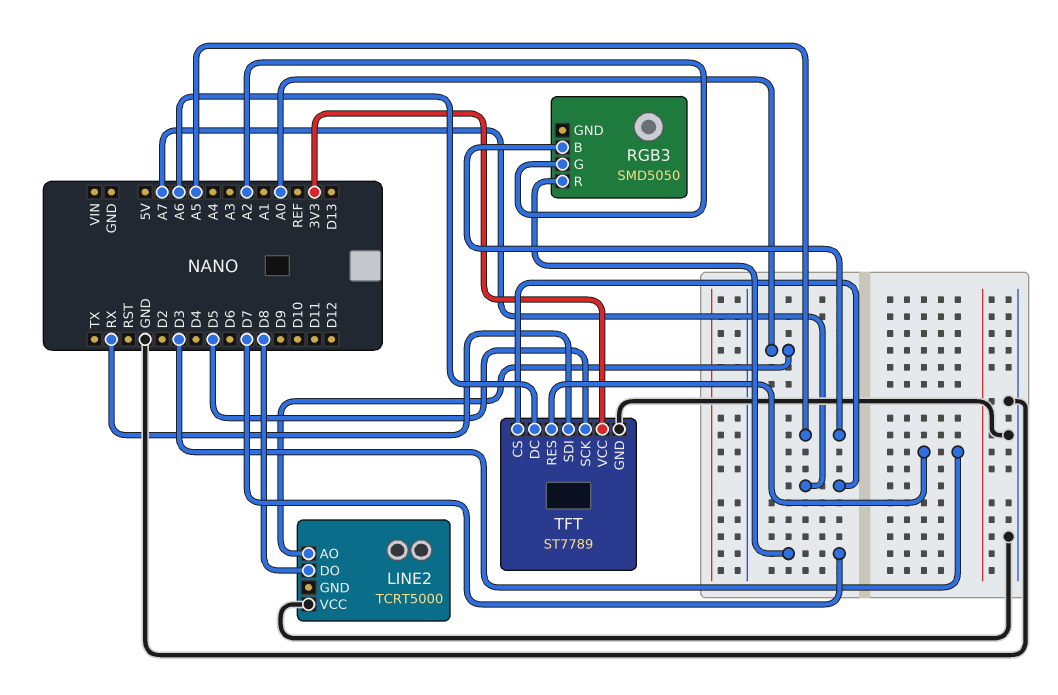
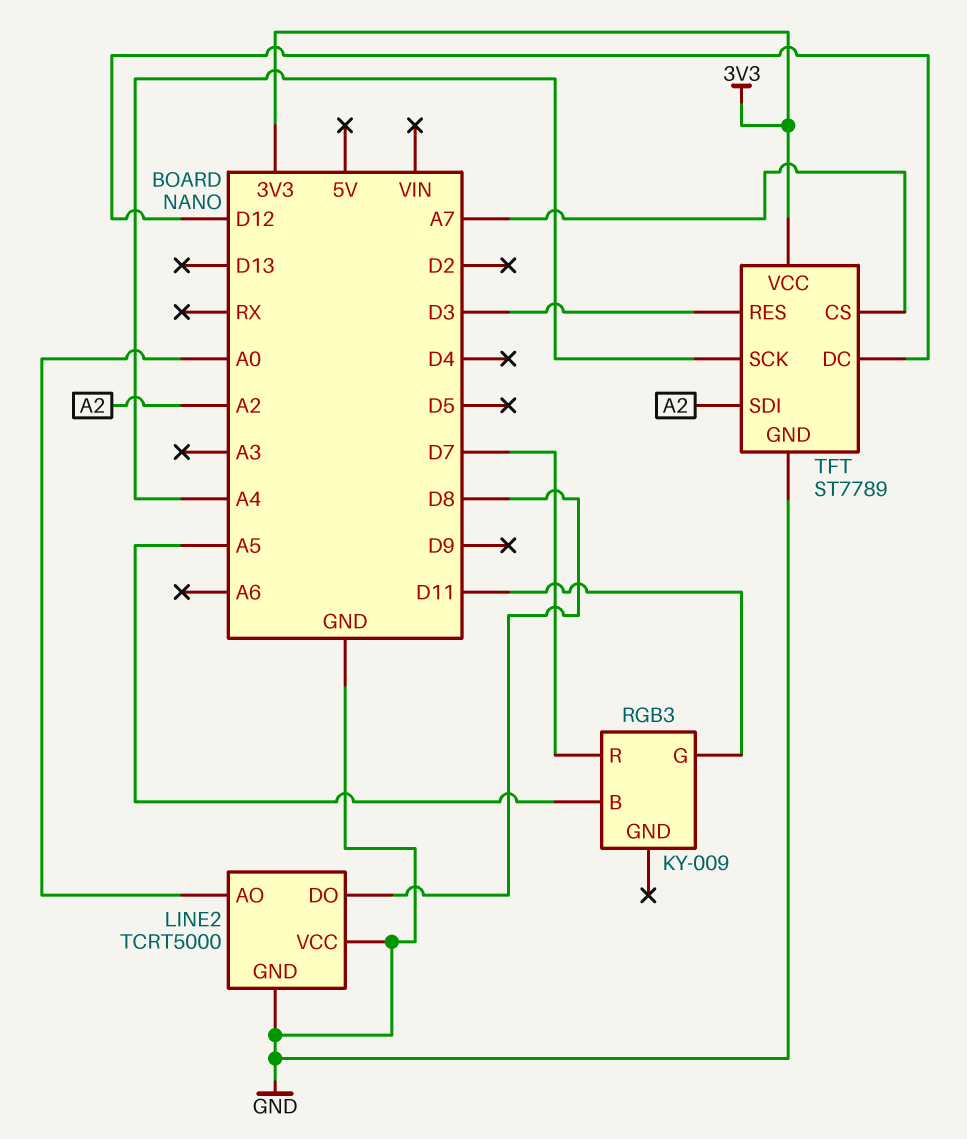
LINE2 pin GND: none -> GND
RGB3: SMD5050 -> KY-009
RGB3 pin G: A2 -> D11
TFT pin DC: A6 -> D12
TFT pin SCK: D5 -> A4
TFT pin SDI: RX -> A2

